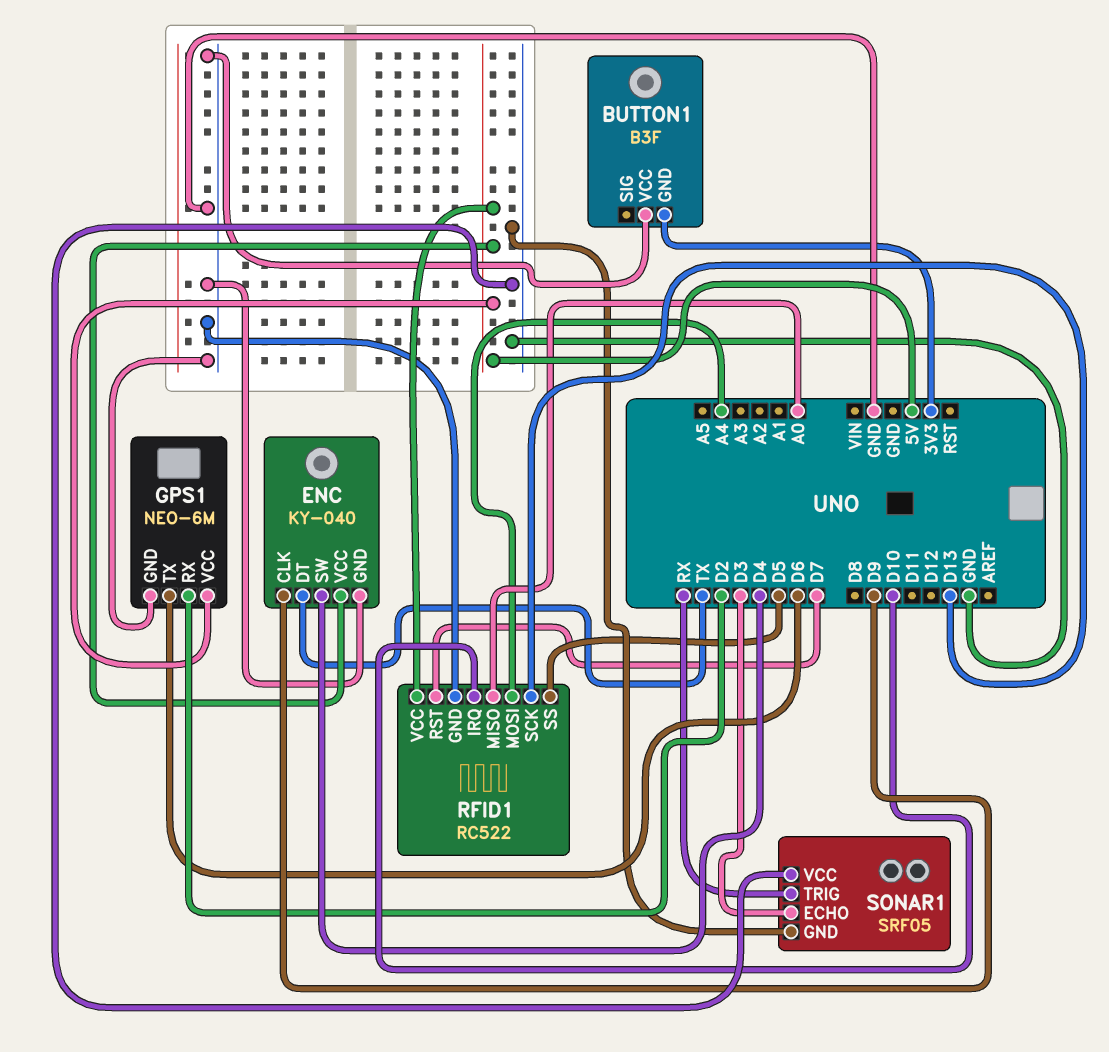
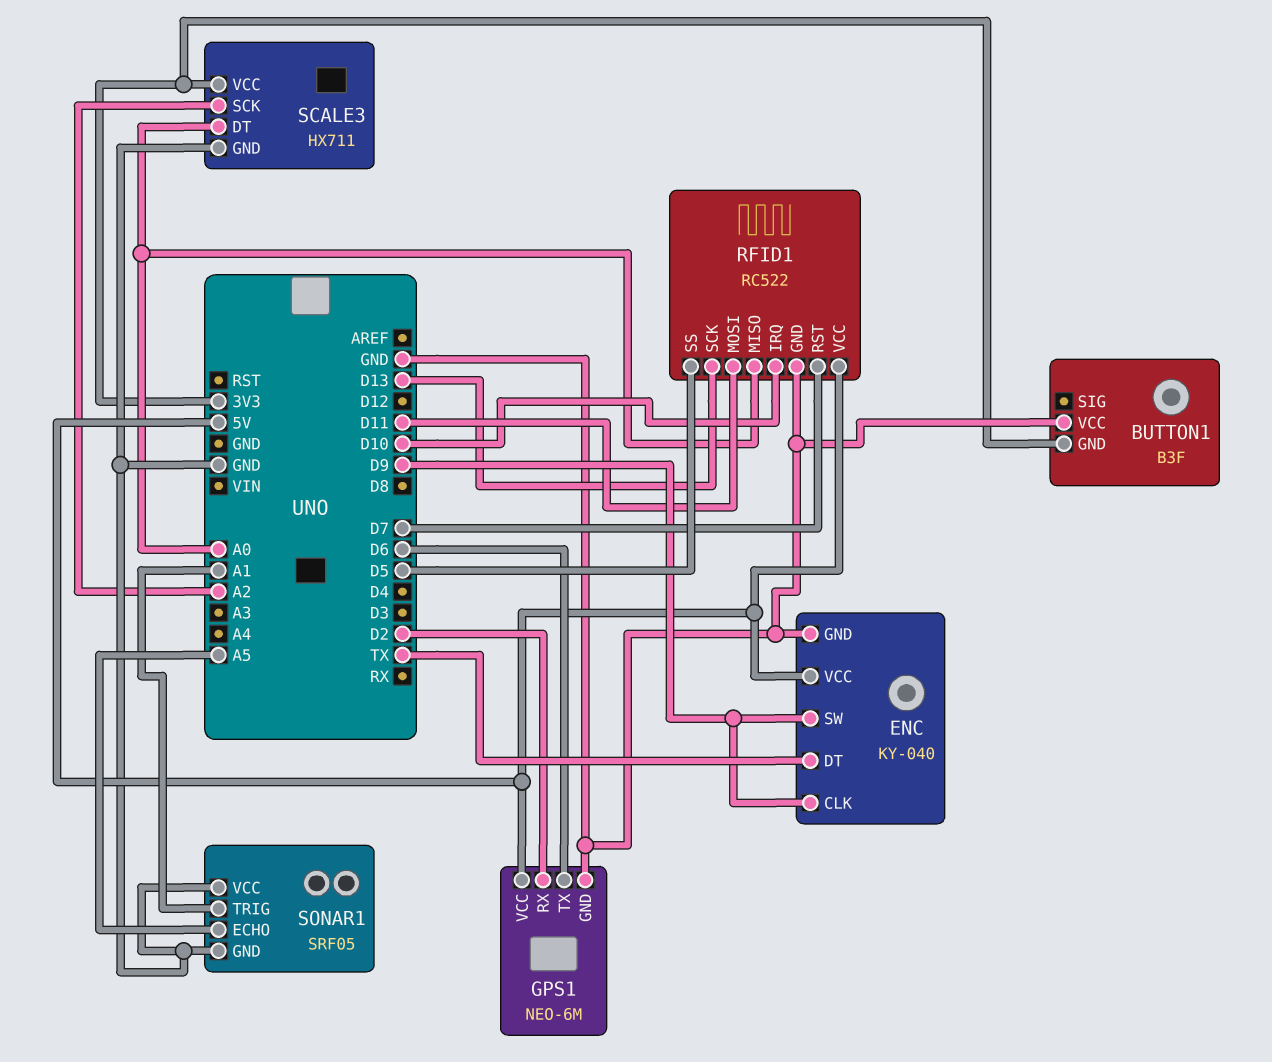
ENC pin SW: D4 -> D9
RFID1 pin MOSI: A4 -> D11
SCALE3: none -> HX711
SCALE3 pin DT: none -> A0
SCALE3 pin GND: none -> GND
SCALE3 pin SCK: none -> A2
SCALE3 pin VCC: none -> 3V3
SONAR1 pin ECHO: D3 -> A5
SONAR1 pin TRIG: RX -> A1

